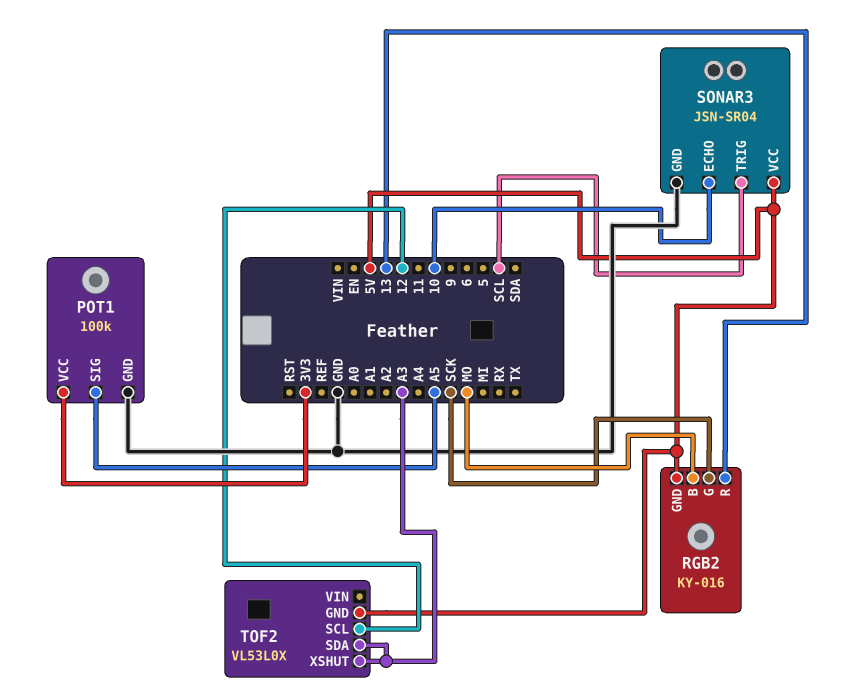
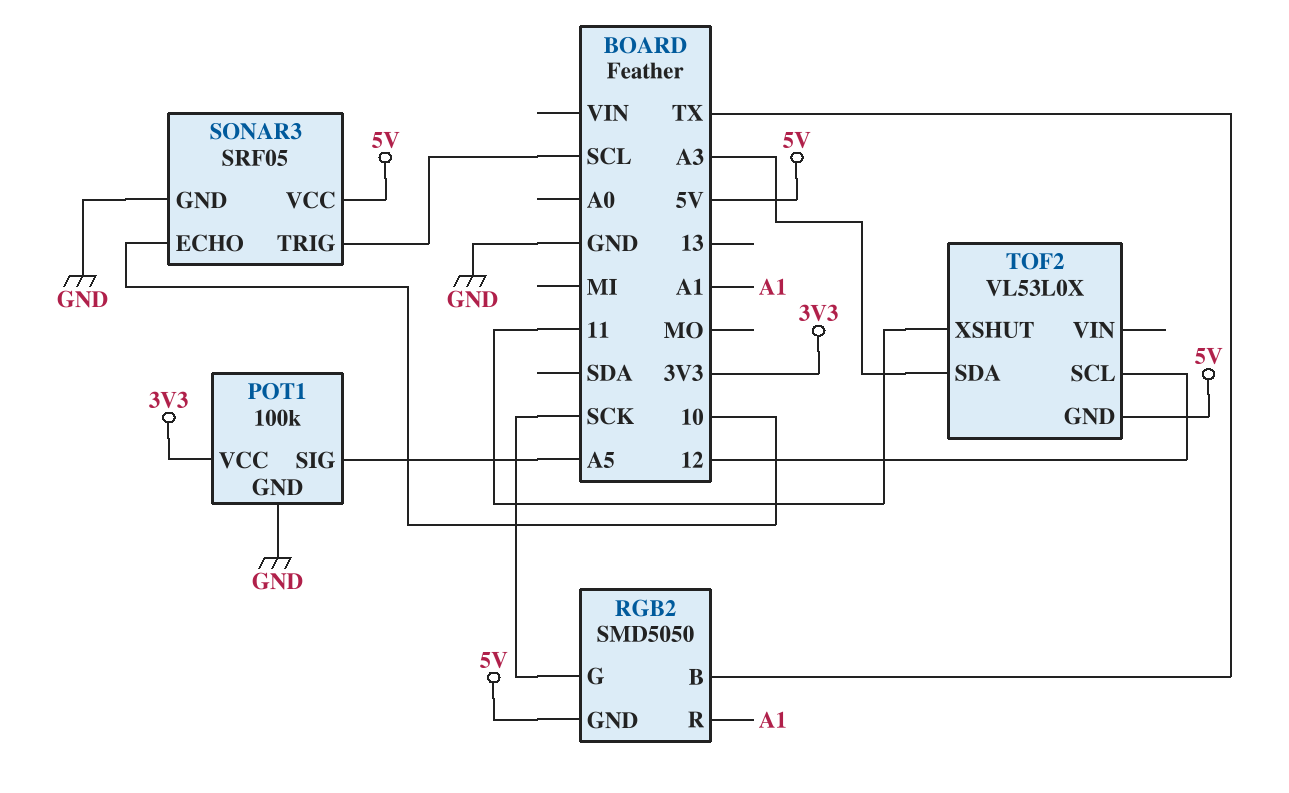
RGB2: KY-016 -> SMD5050
RGB2 pin B: MO -> TX
RGB2 pin R: 13 -> A1
SONAR3: JSN-SR04 -> SRF05
TOF2 pin XSHUT: A3 -> 11

